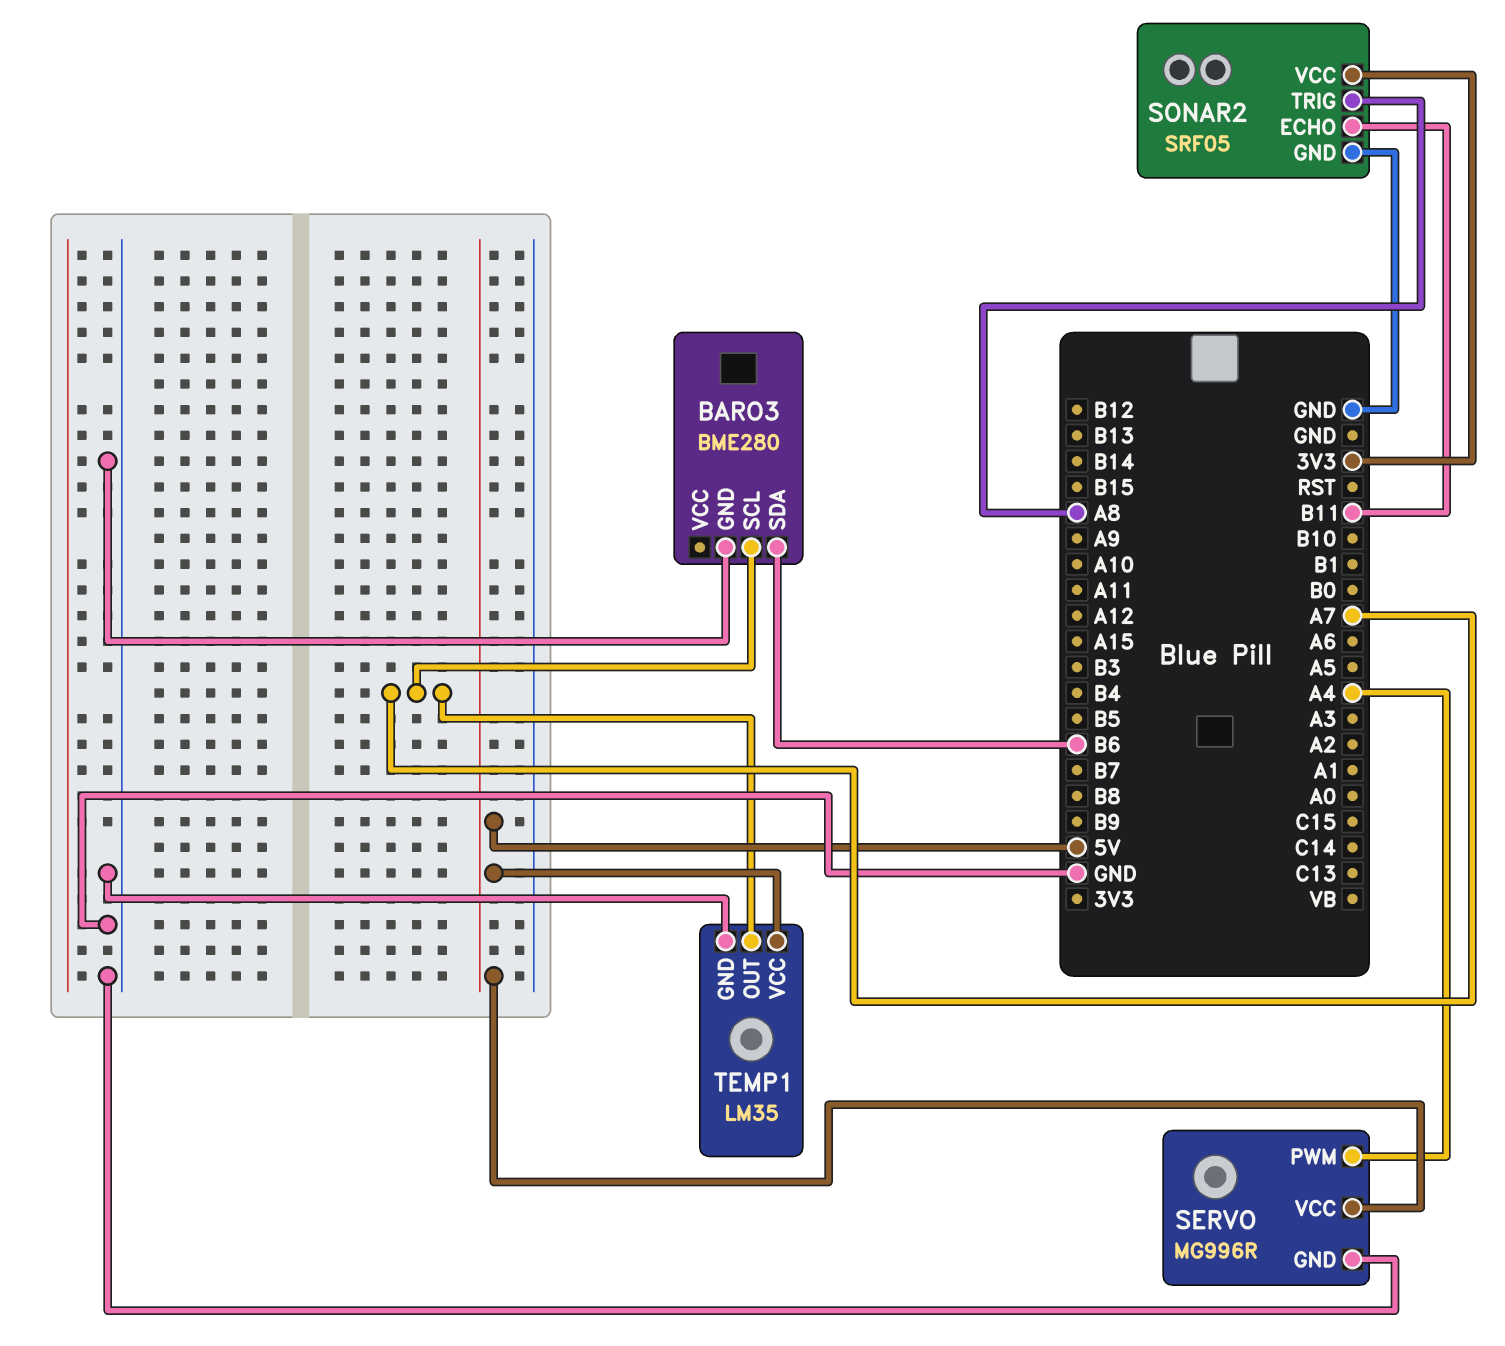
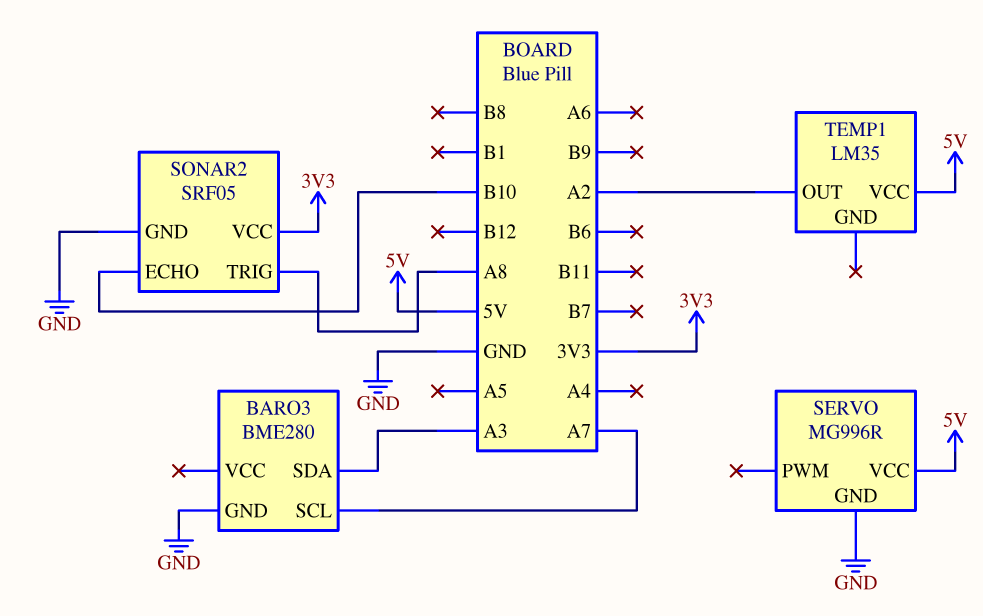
BARO3 pin SDA: B6 -> A3
SERVO pin PWM: A4 -> none
SONAR2 pin ECHO: B11 -> B10
TEMP1 pin GND: GND -> none
TEMP1 pin OUT: A7 -> A2

